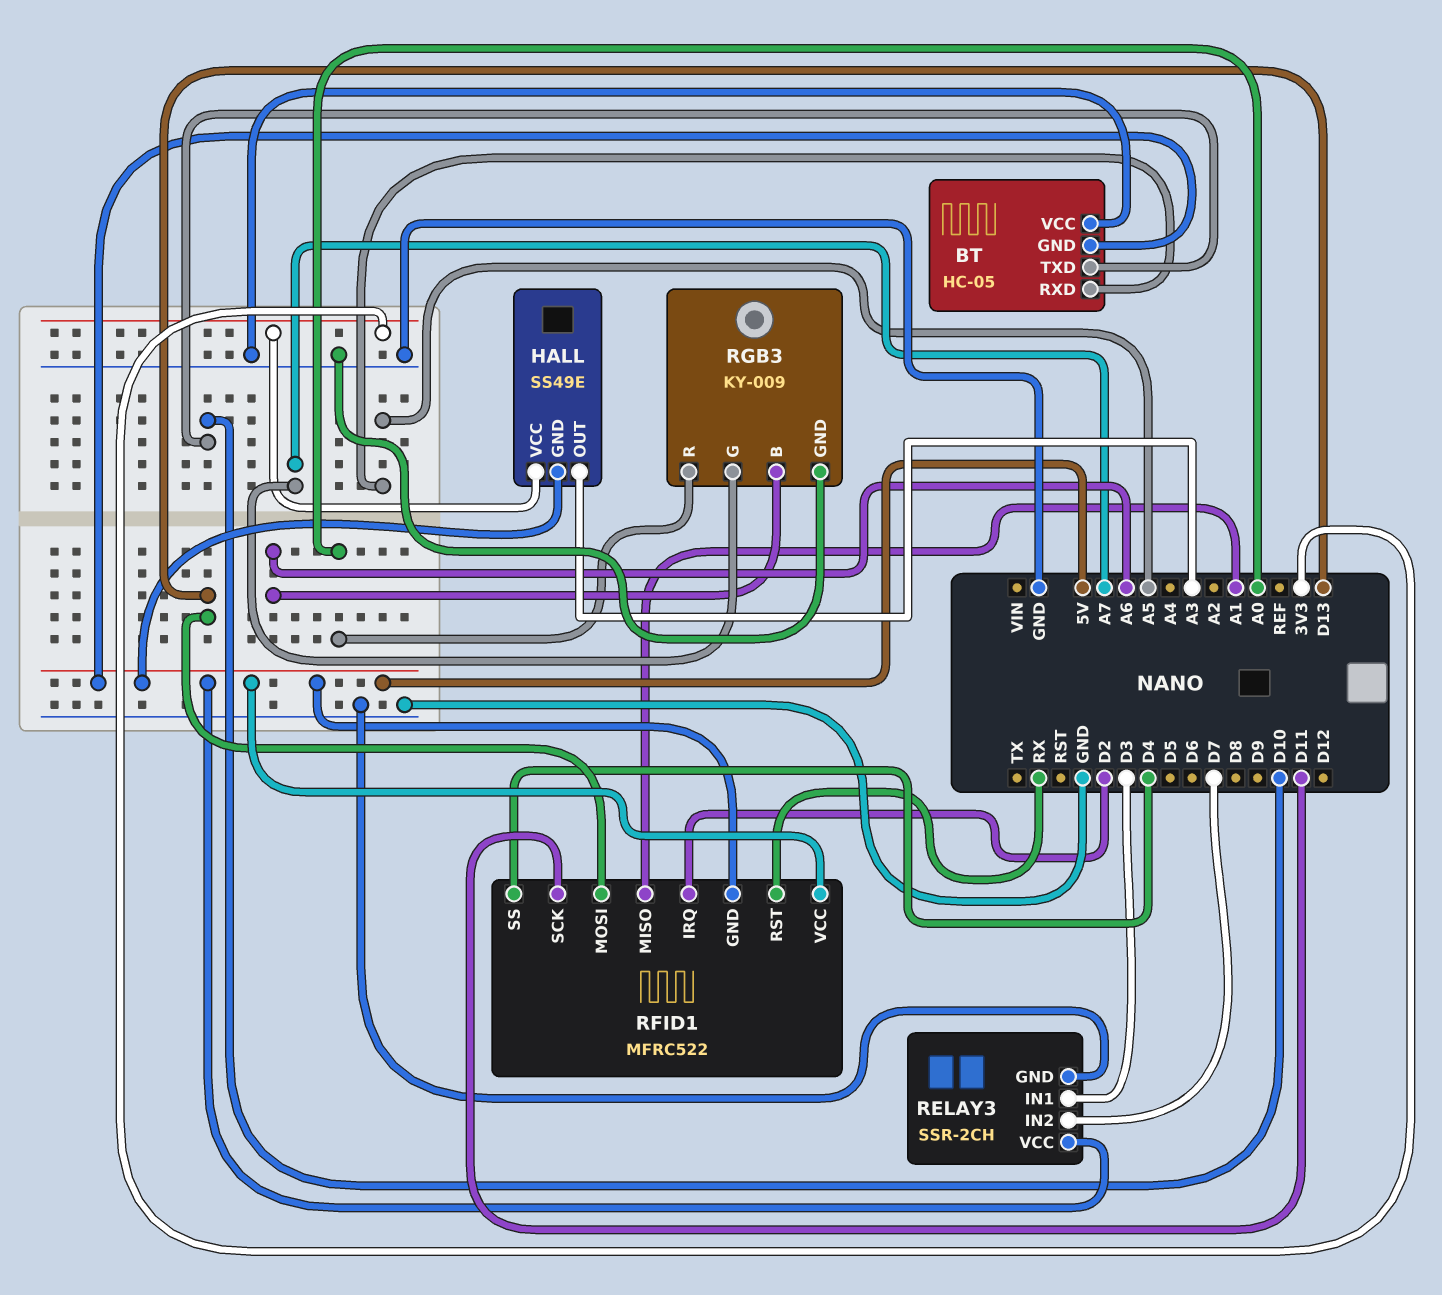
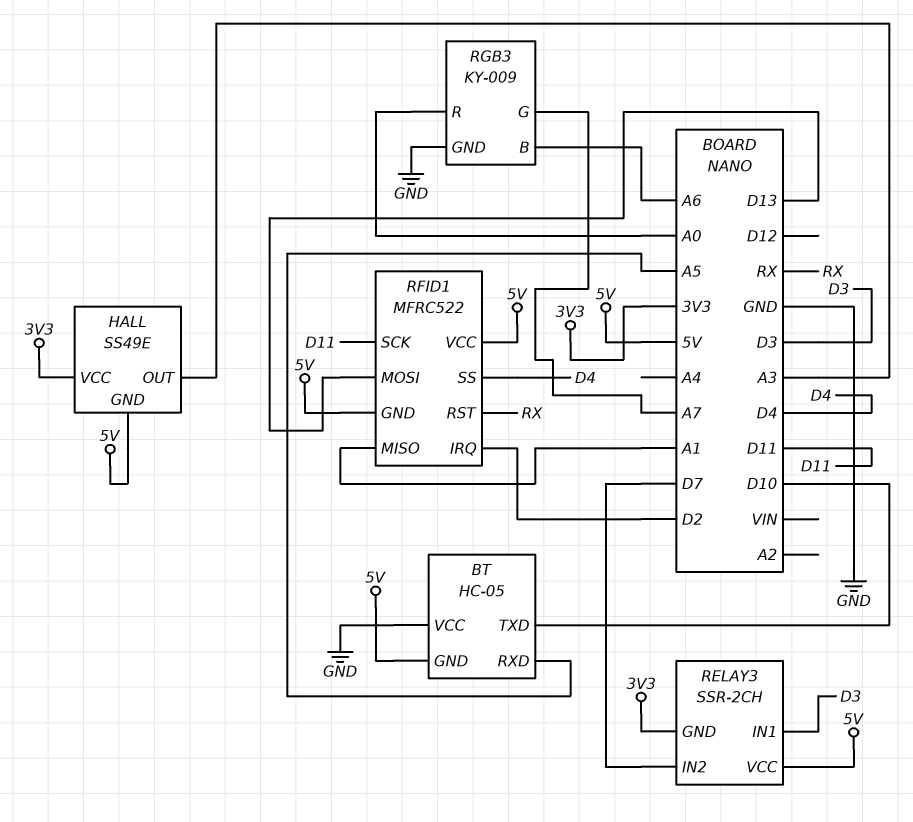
RELAY3 pin GND: GND -> 3V3

